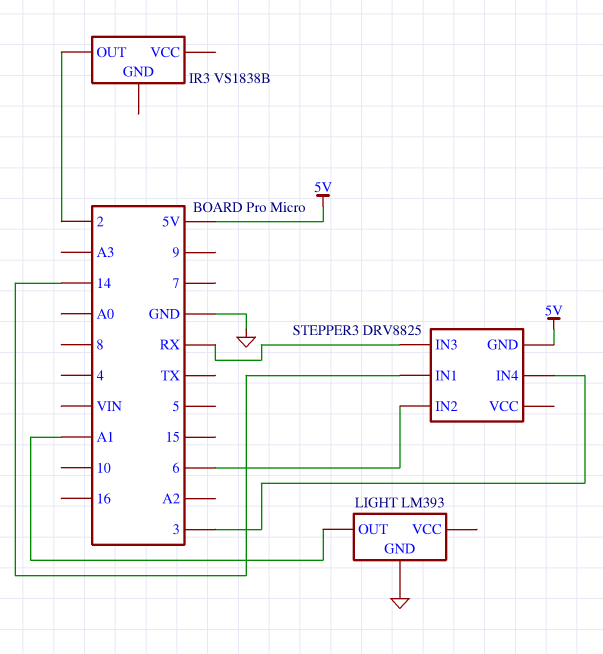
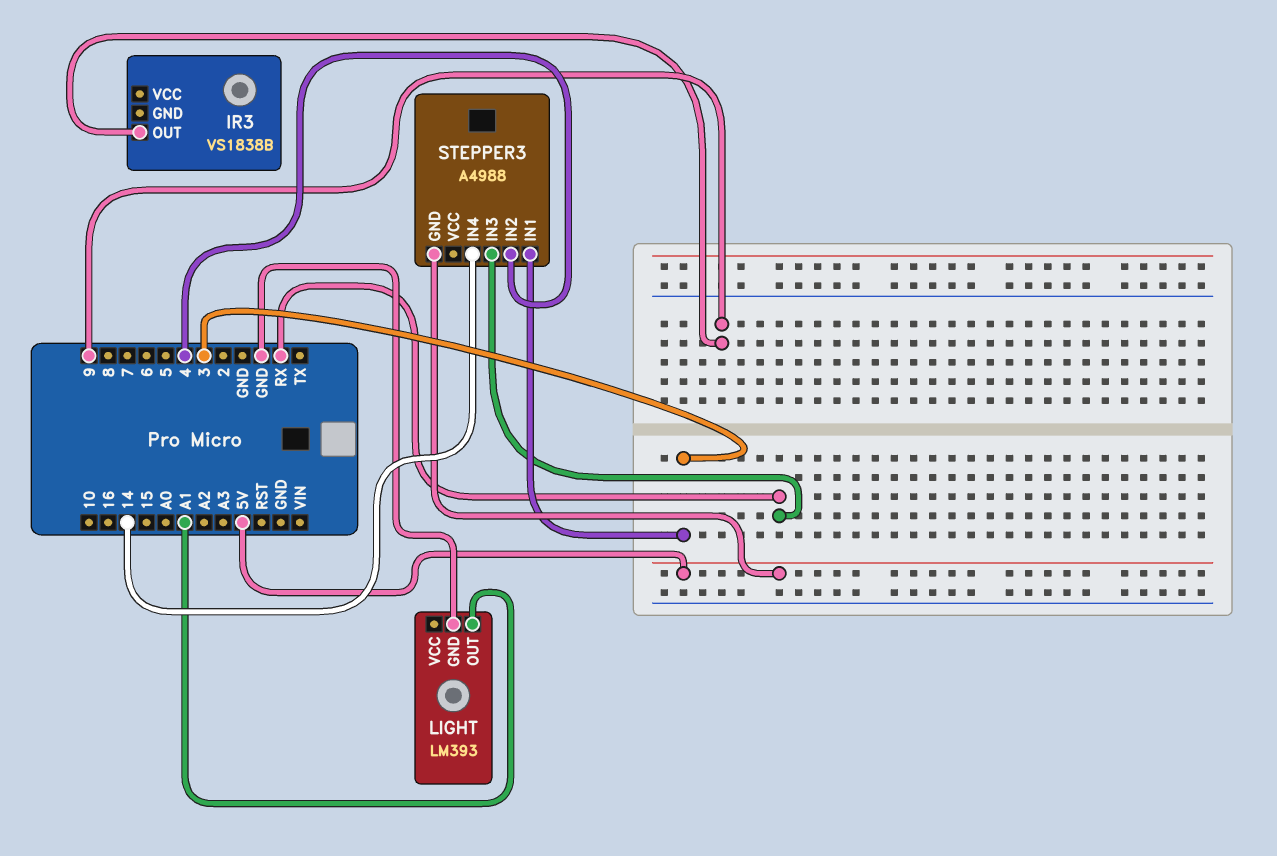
IR3 pin OUT: 2 -> 9
STEPPER3: DRV8825 -> A4988
STEPPER3 pin IN1: 14 -> 3
STEPPER3 pin IN2: 6 -> 4
STEPPER3 pin IN4: 3 -> 14

